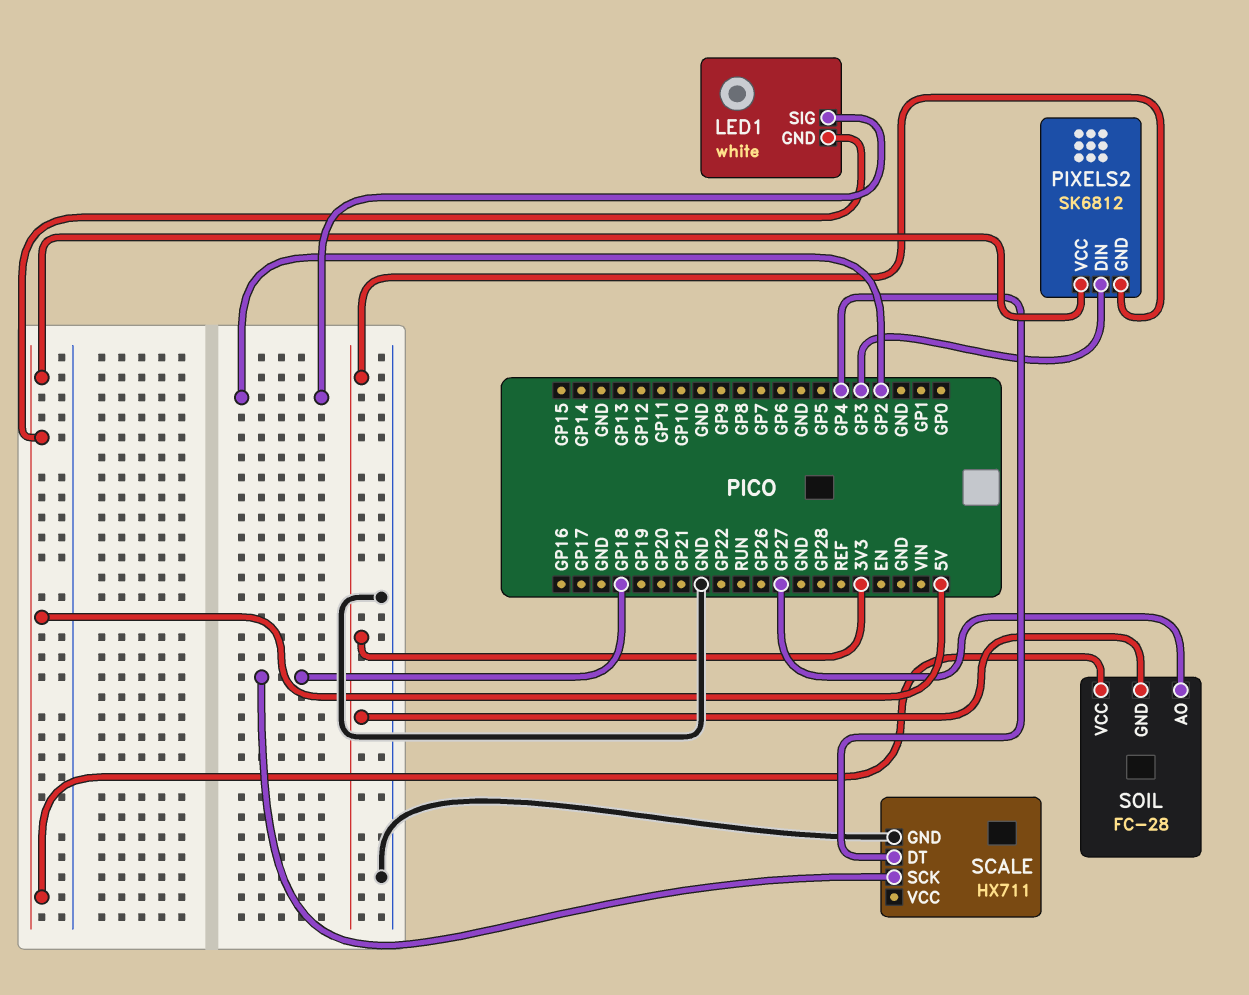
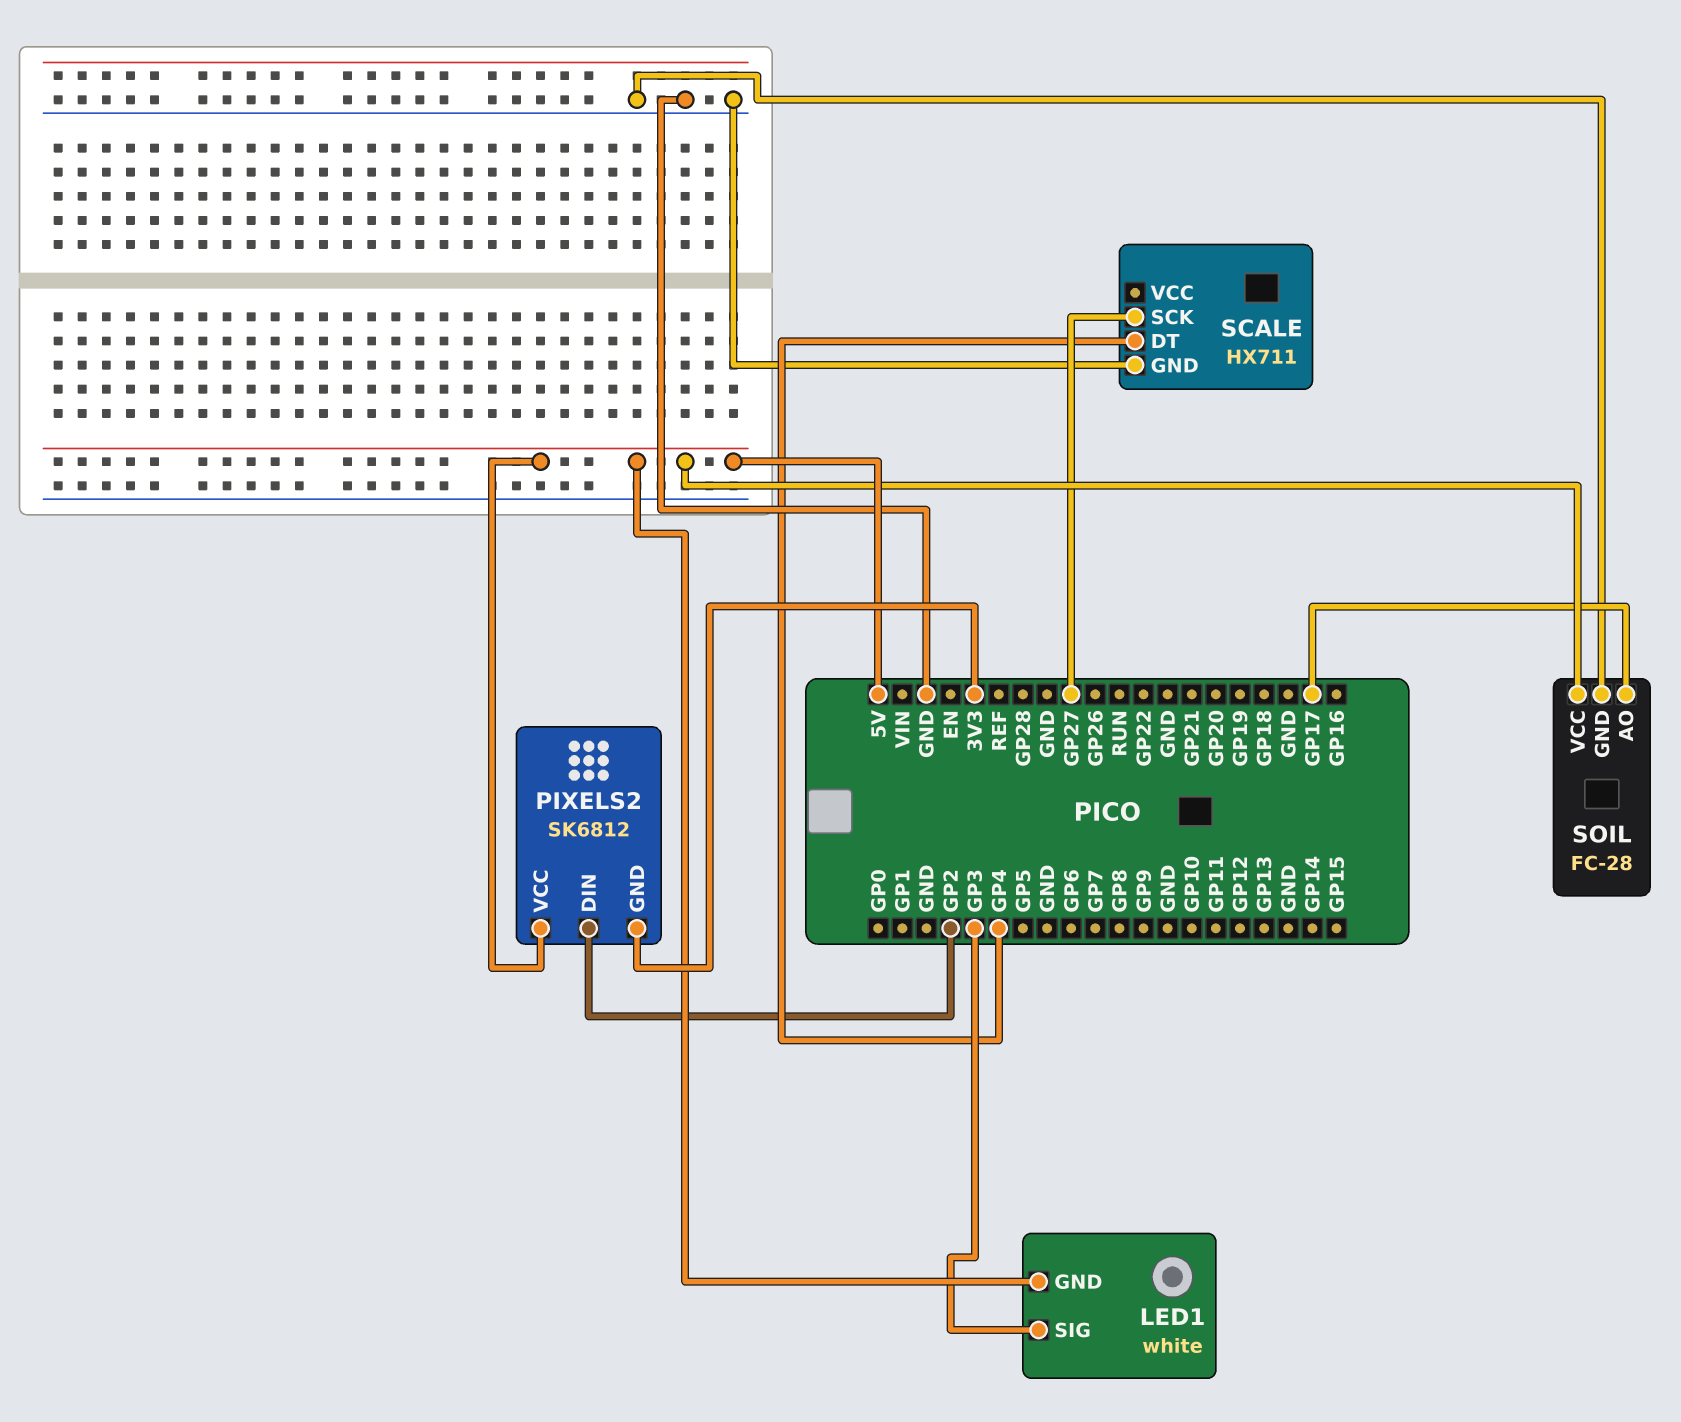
LED1 pin SIG: GP2 -> GP3
PIXELS2 pin DIN: GP3 -> GP2
SCALE pin SCK: GP18 -> GP27
SOIL pin AO: GP27 -> GP17
SOIL pin GND: 3V3 -> GND

